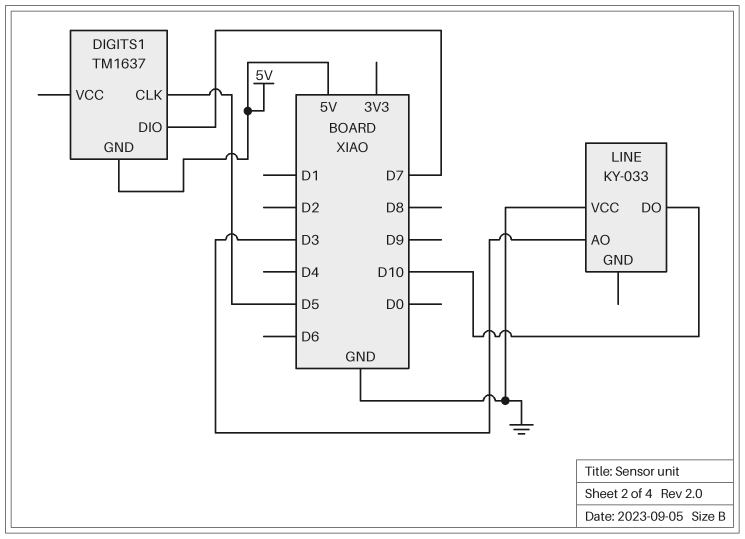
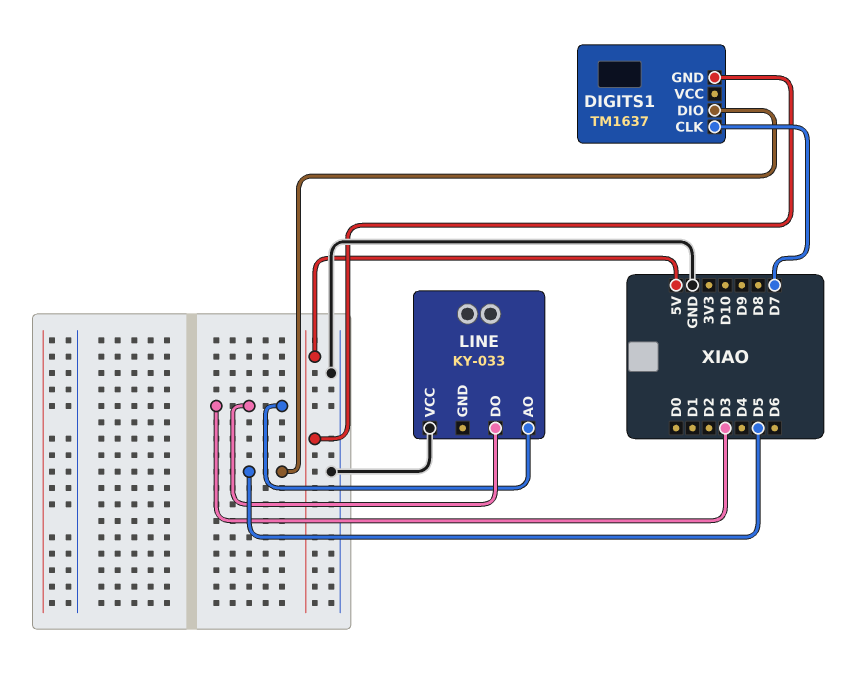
DIGITS1 pin CLK: D5 -> D7
DIGITS1 pin DIO: D7 -> D5
LINE pin DO: D10 -> D3

